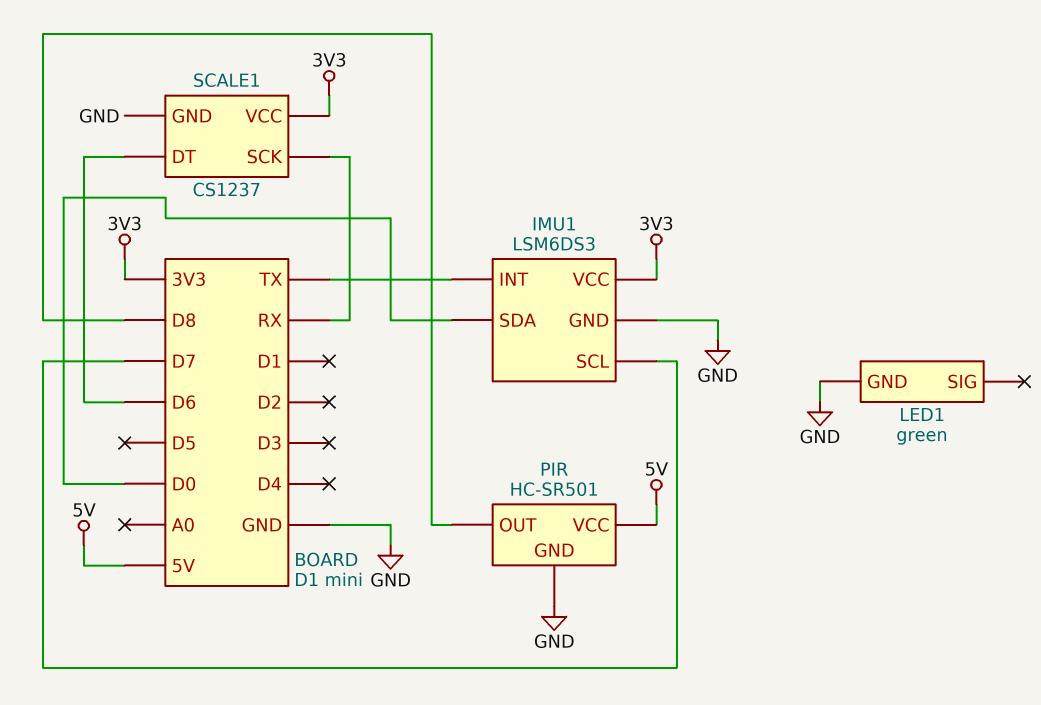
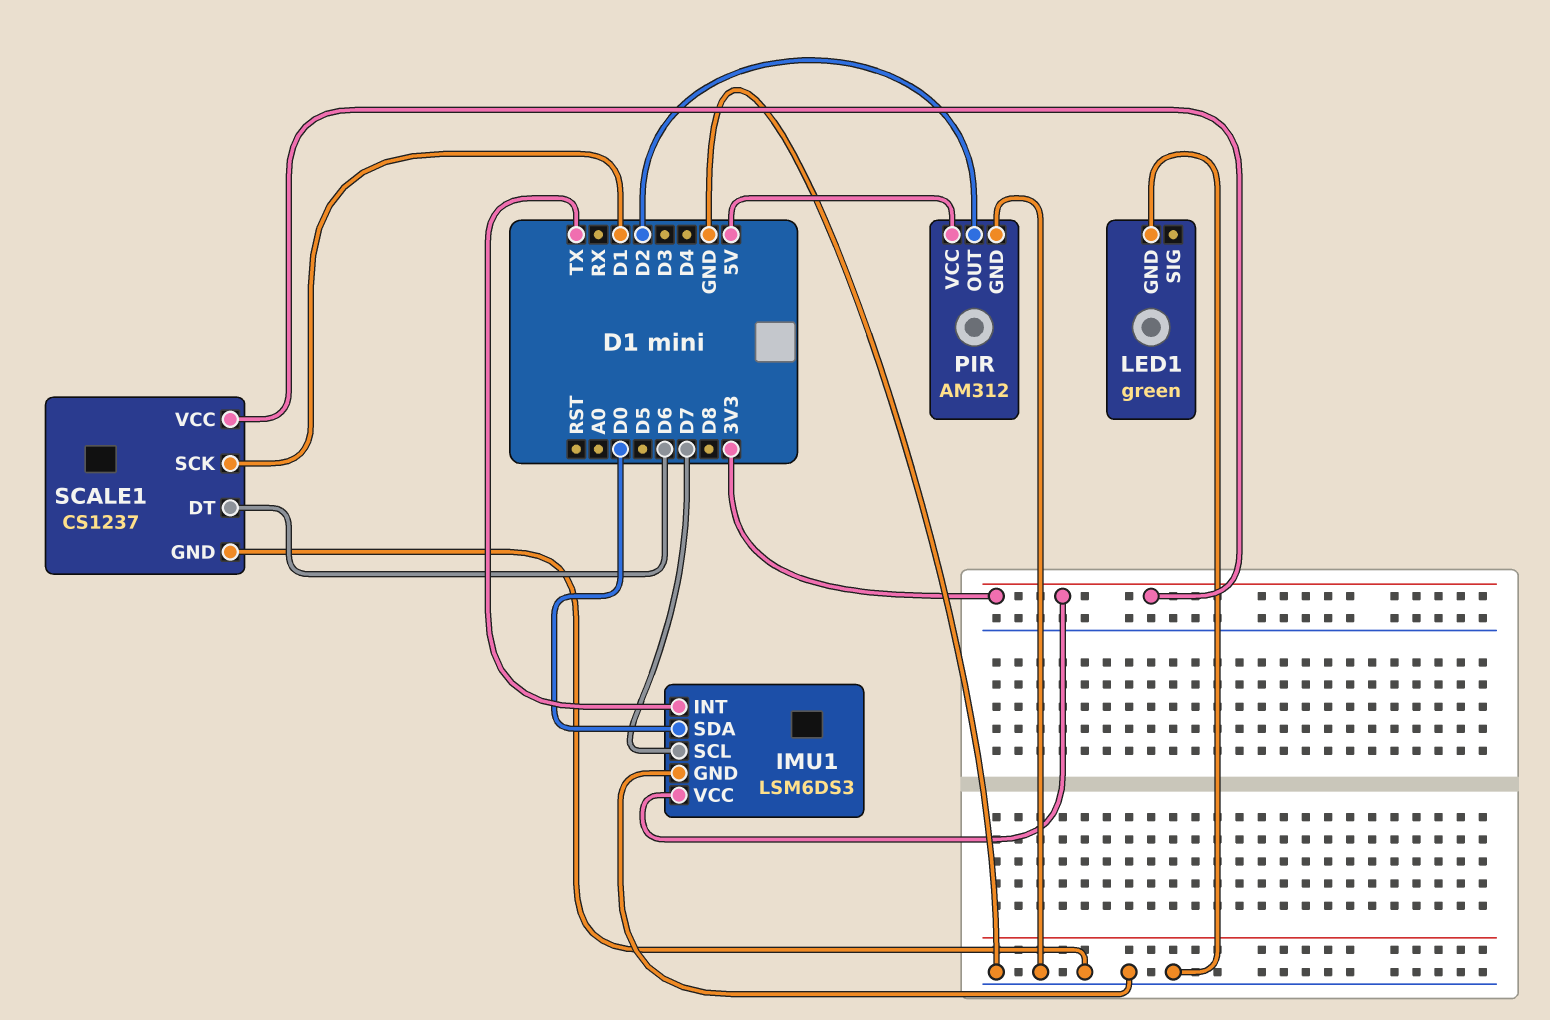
PIR: HC-SR501 -> AM312
PIR pin OUT: D8 -> D2
SCALE1 pin SCK: RX -> D1

